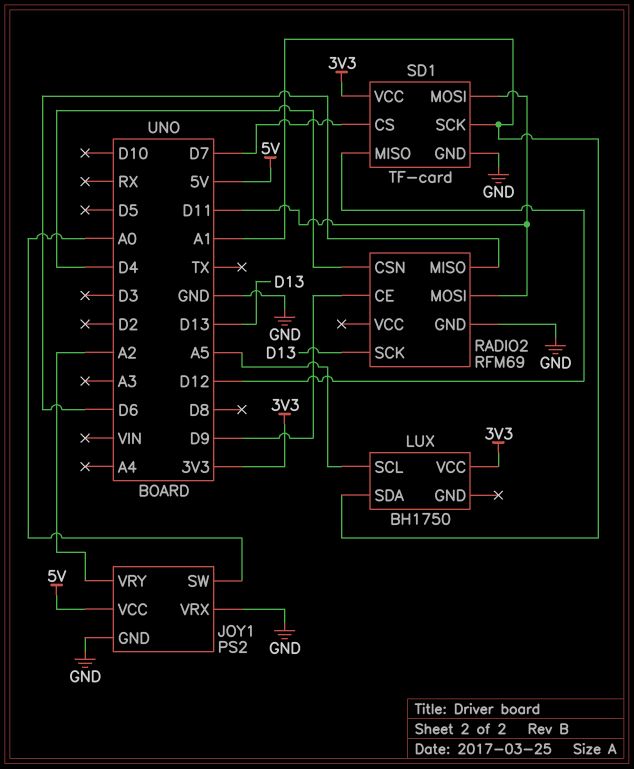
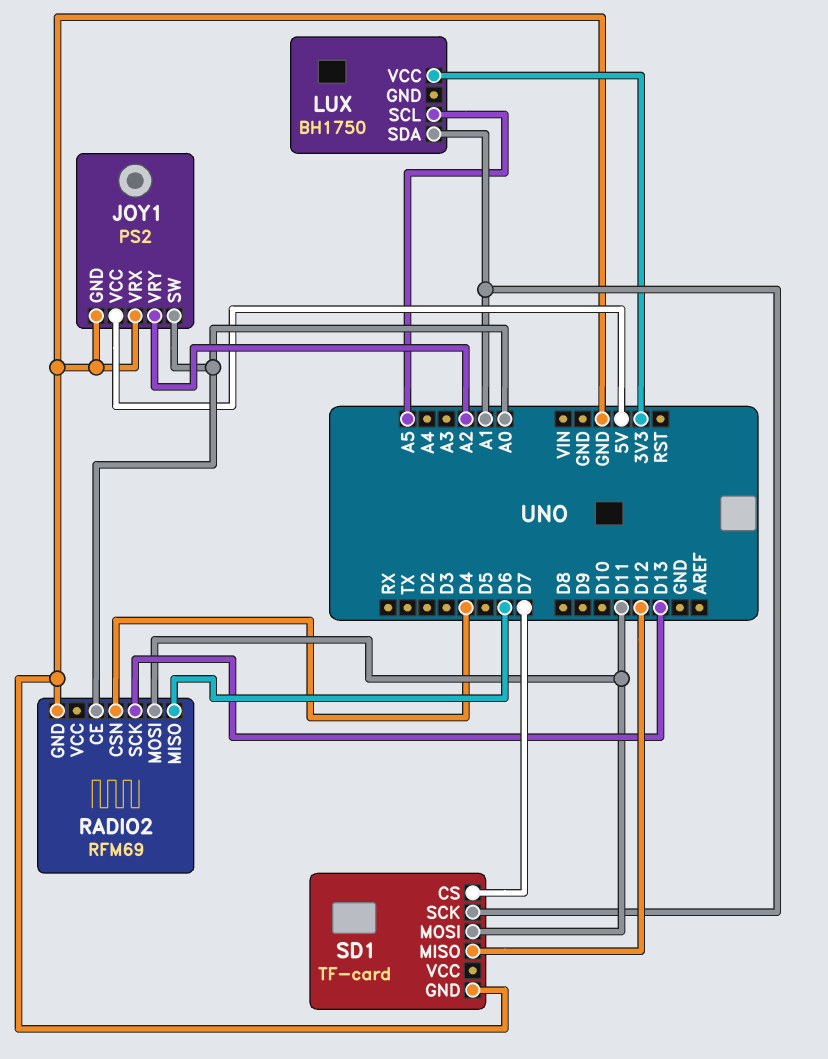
RADIO2 pin CE: D9 -> A0
SD1 pin VCC: 3V3 -> none

